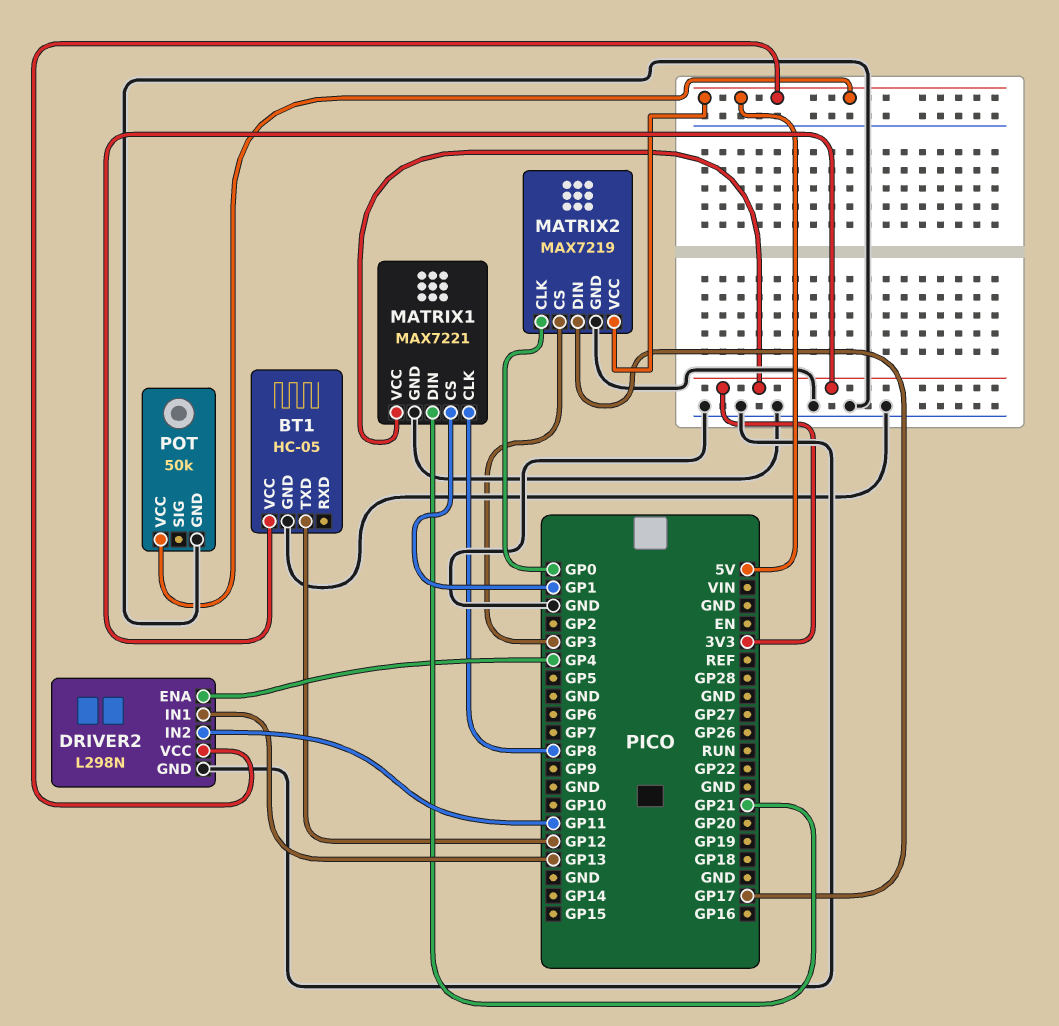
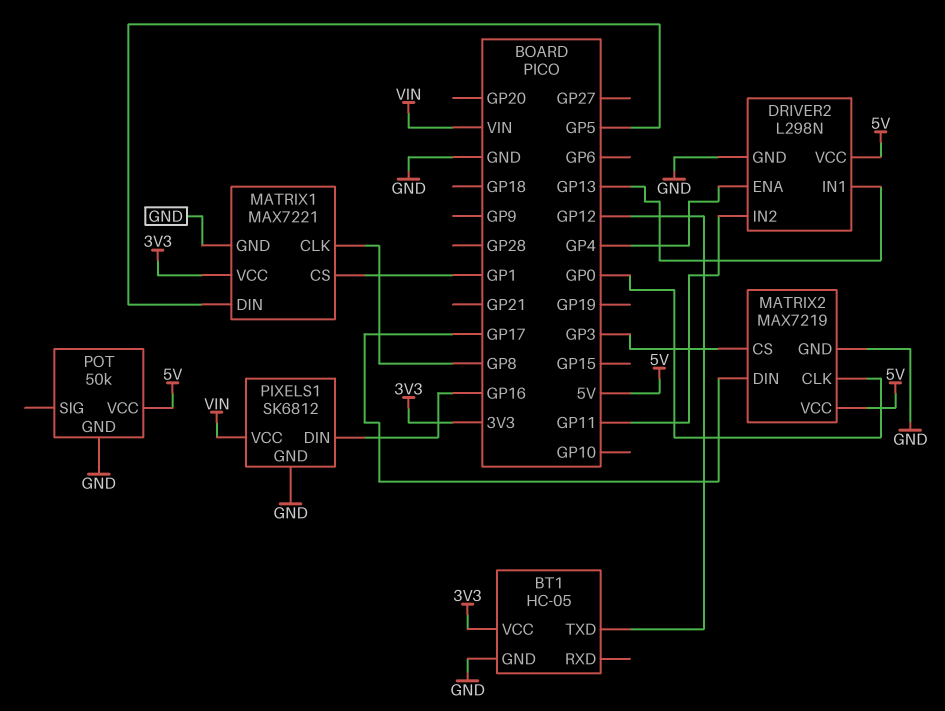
MATRIX1 pin DIN: GP21 -> GP5
PIXELS1: none -> SK6812
PIXELS1 pin DIN: none -> GP16
PIXELS1 pin GND: none -> GND
PIXELS1 pin VCC: none -> VIN

